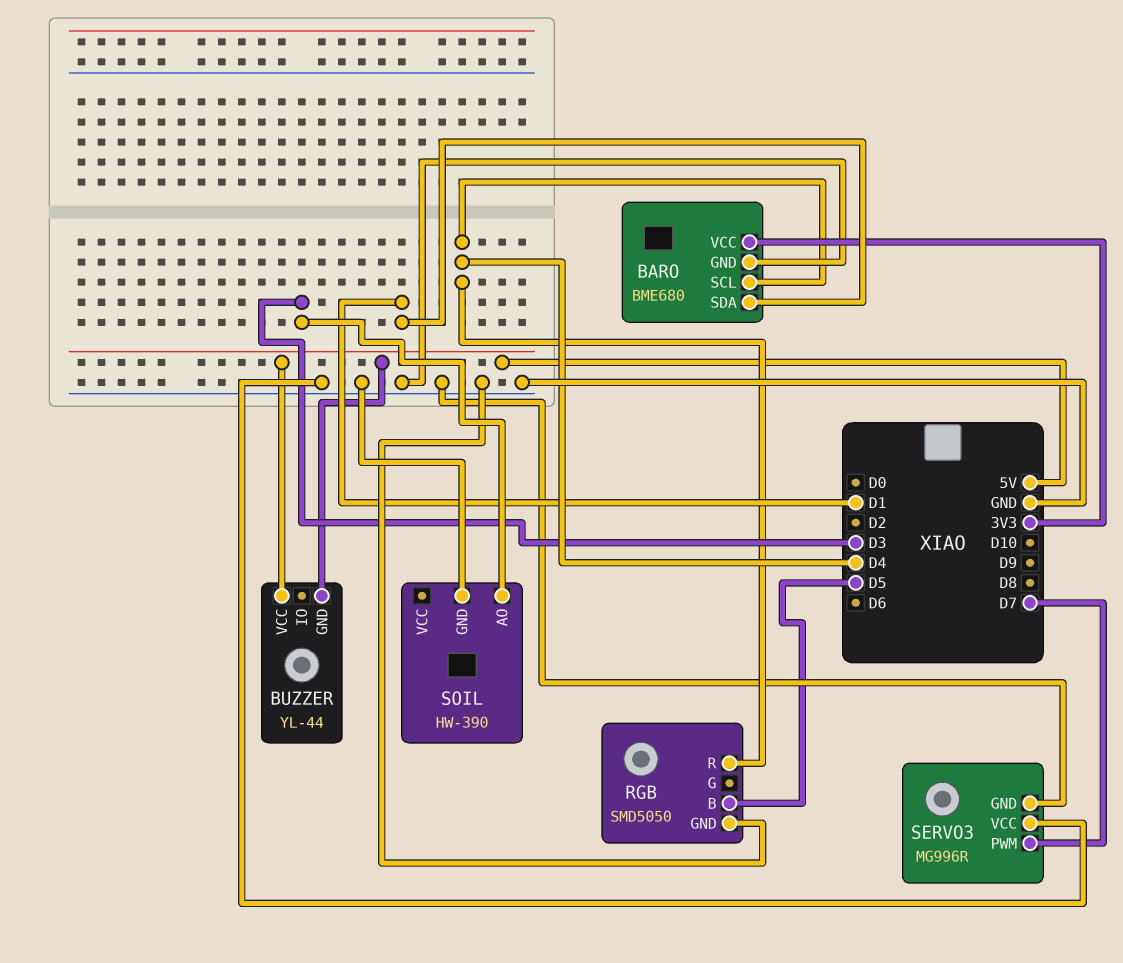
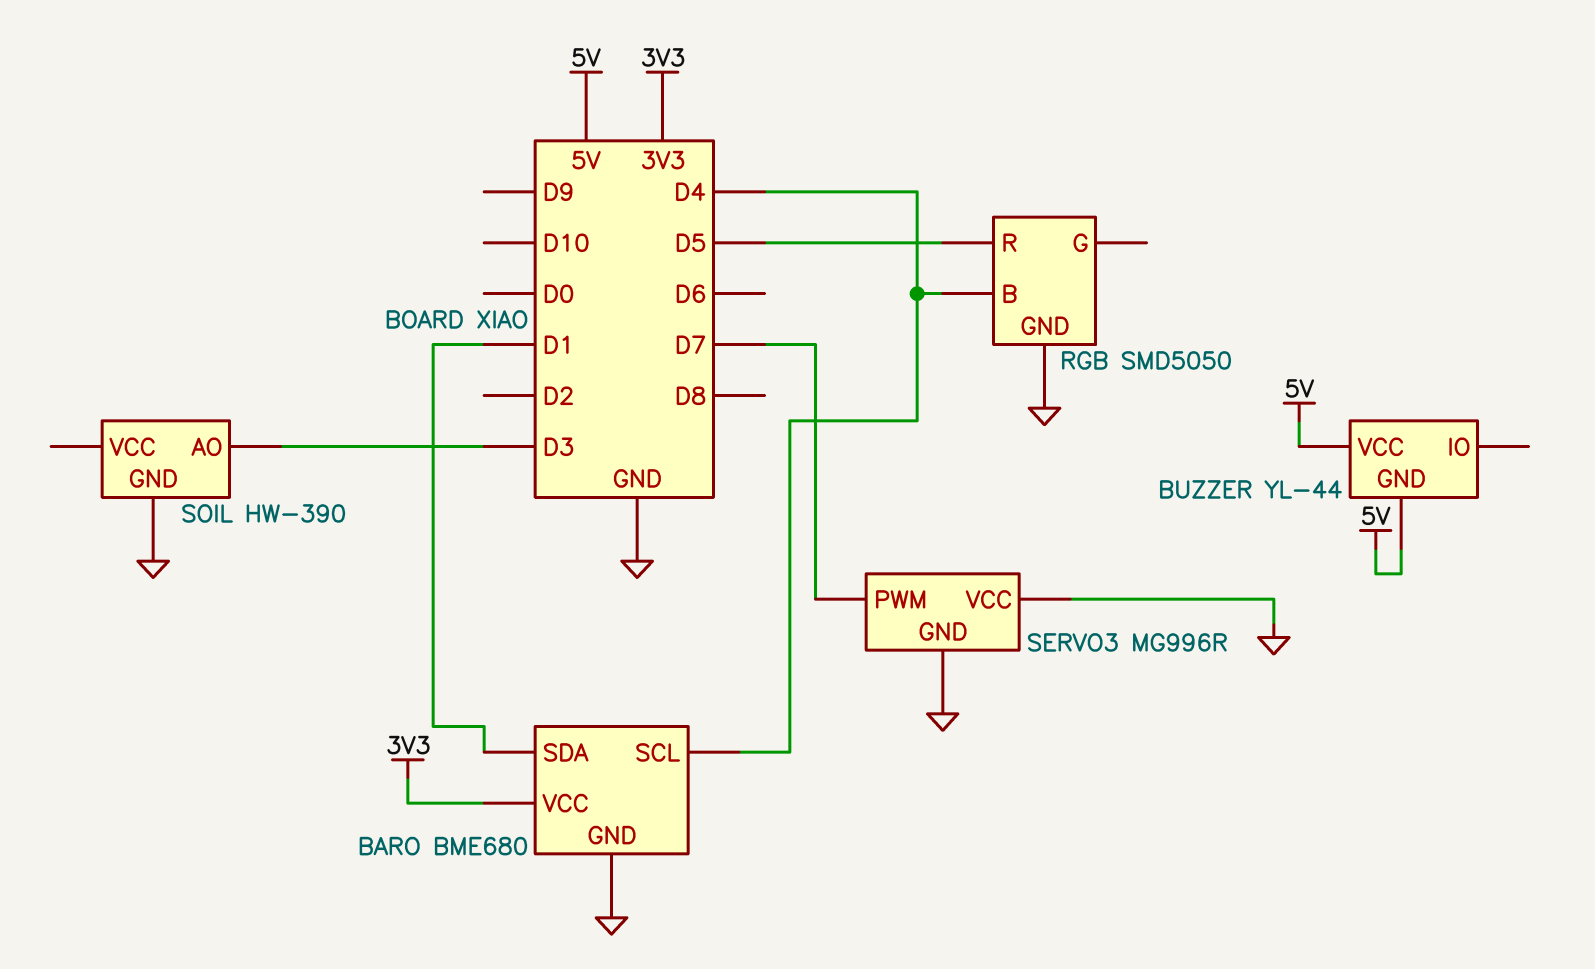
RGB pin B: D5 -> D4
RGB pin R: D4 -> D5

